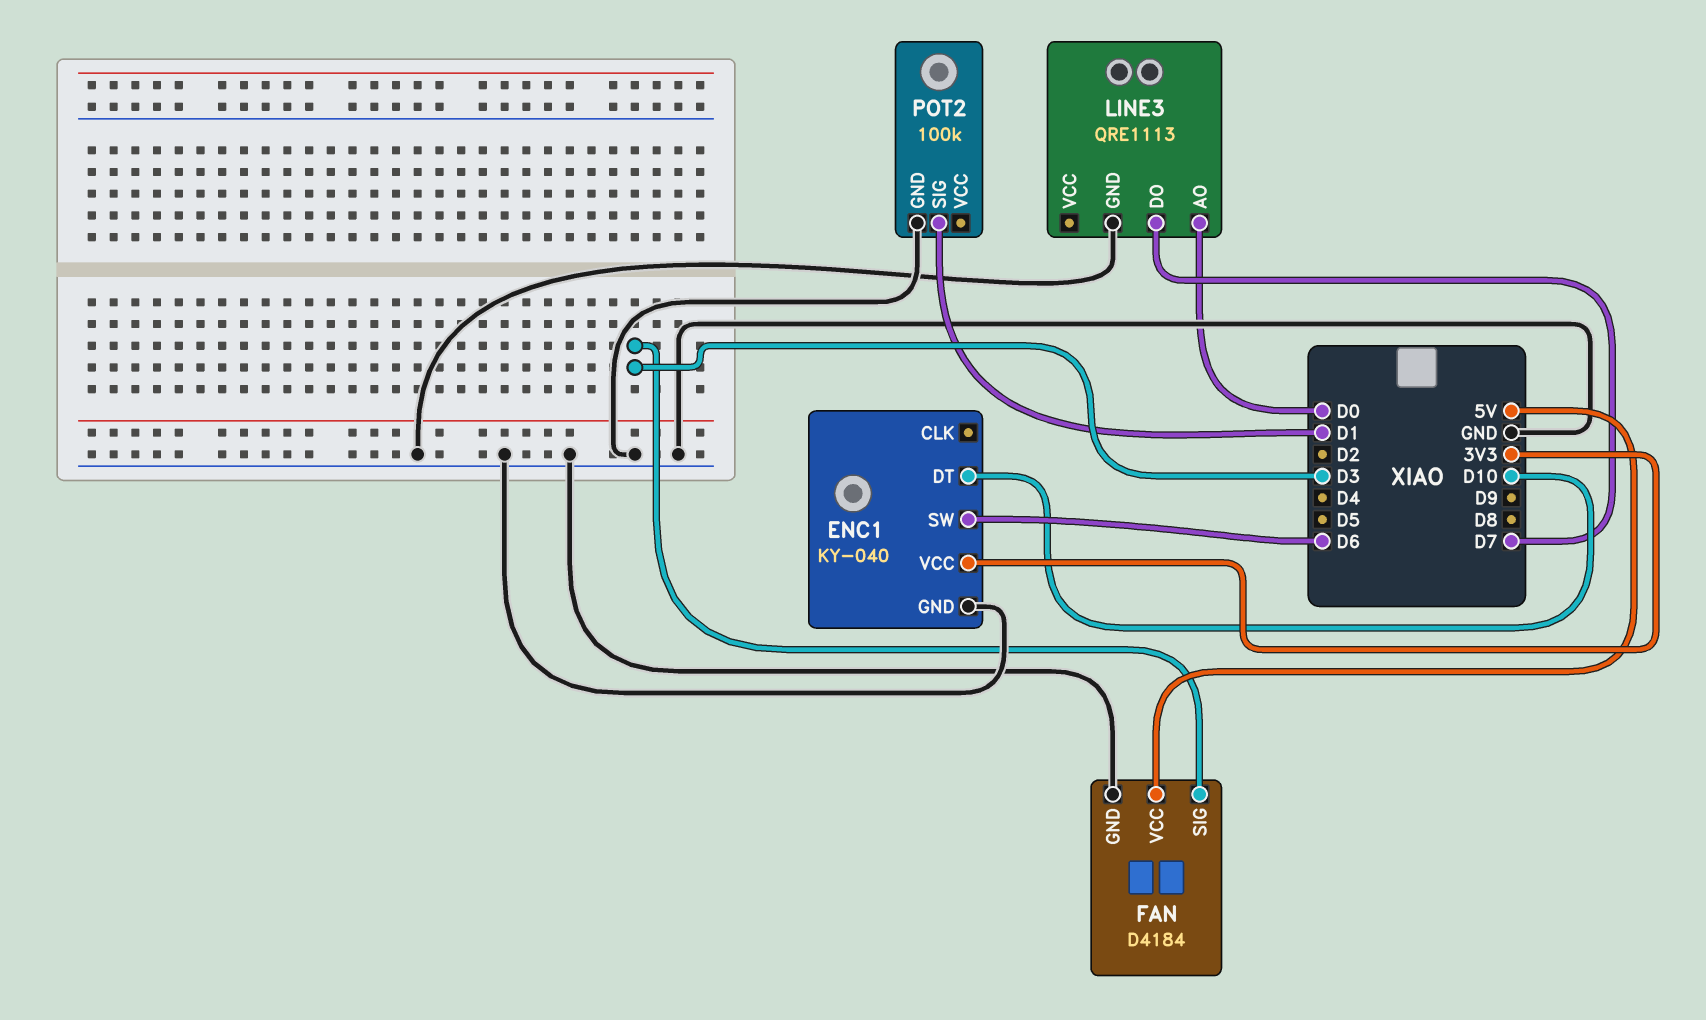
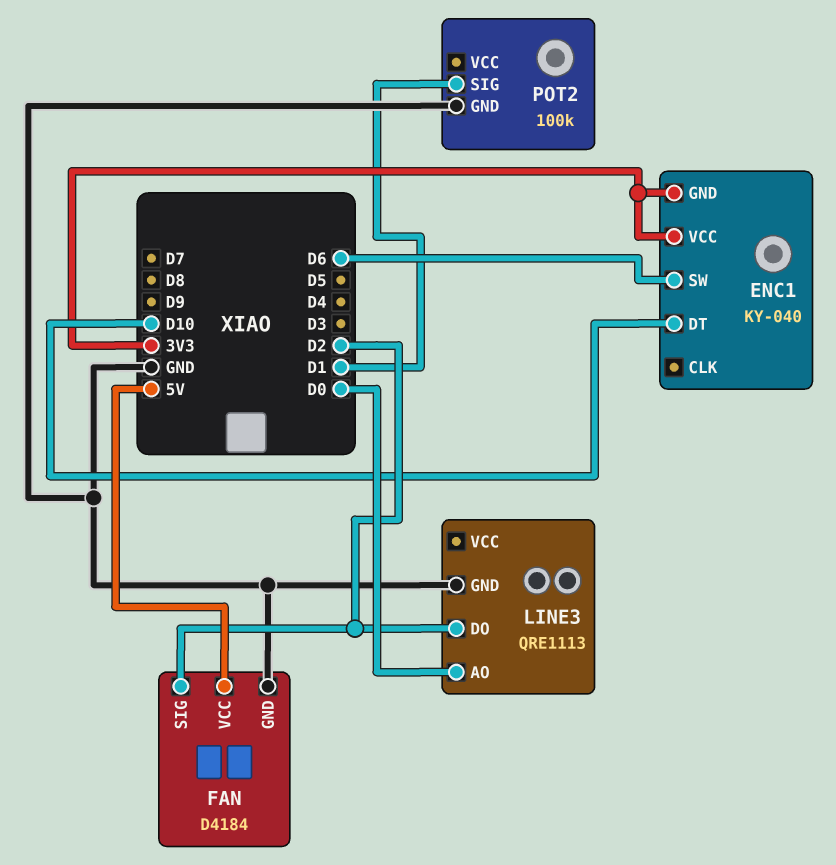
ENC1 pin GND: GND -> 3V3
FAN pin SIG: D3 -> D2
LINE3 pin DO: D7 -> D2

